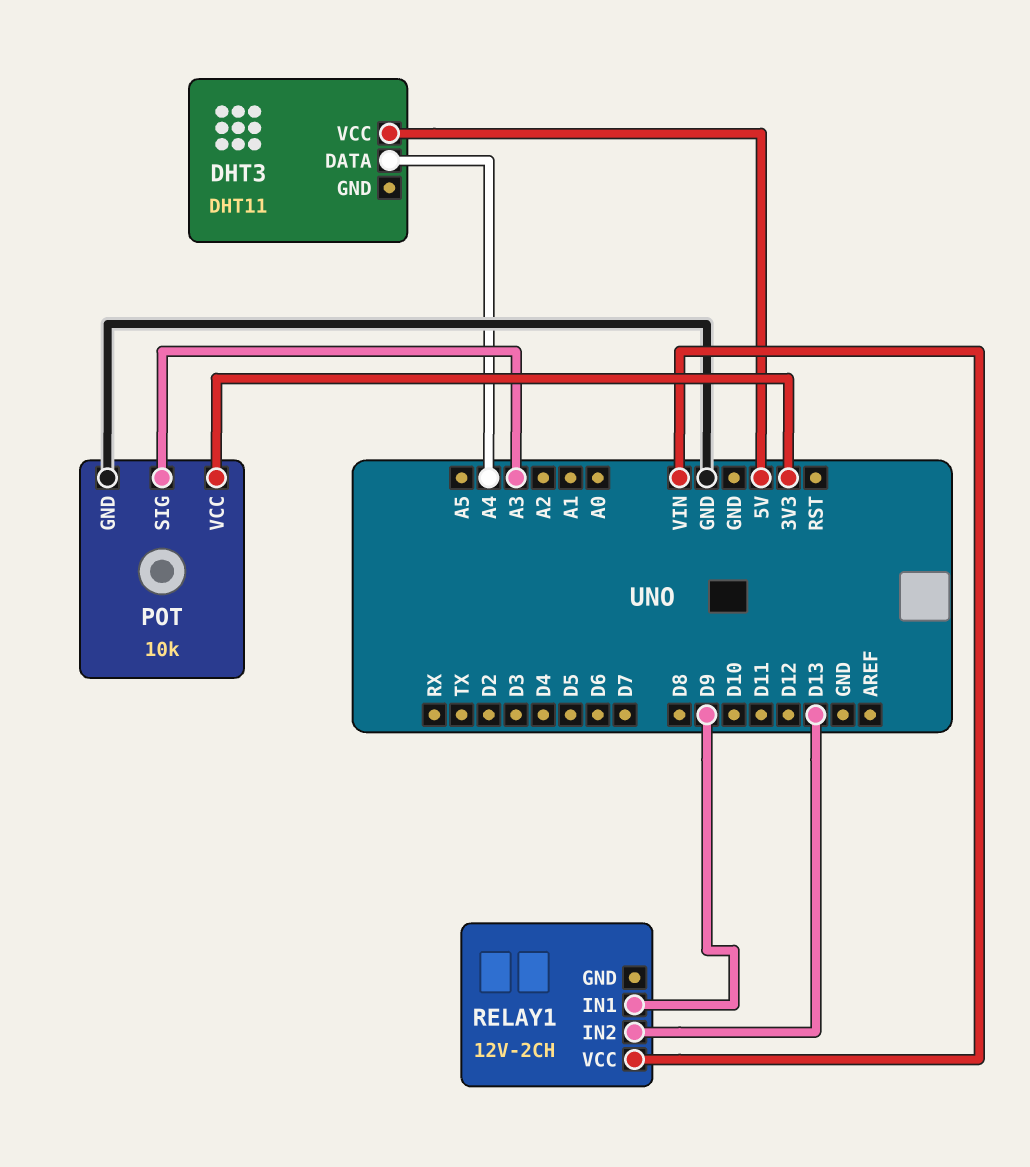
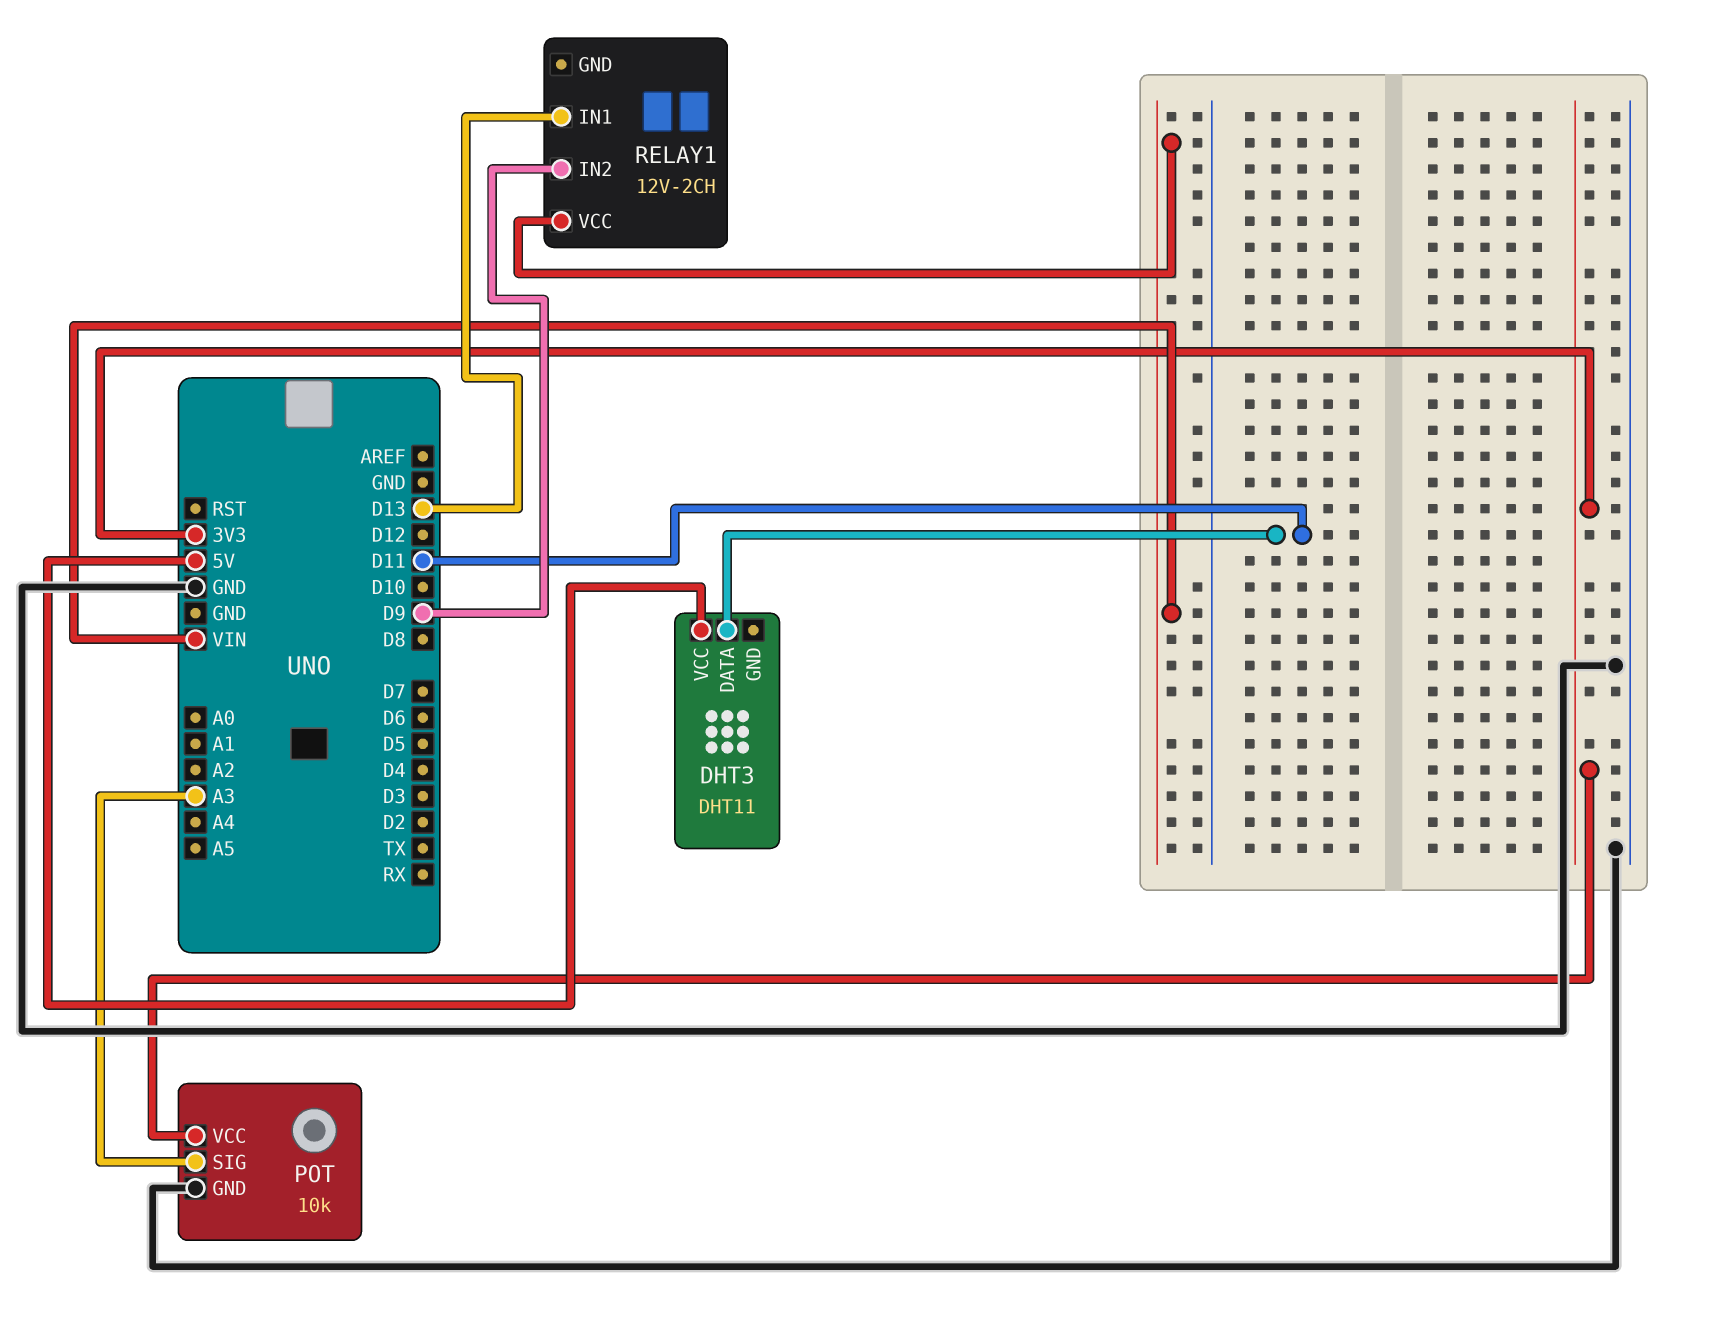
DHT3 pin DATA: A4 -> D11
RELAY1 pin IN1: D9 -> D13
RELAY1 pin IN2: D13 -> D9

